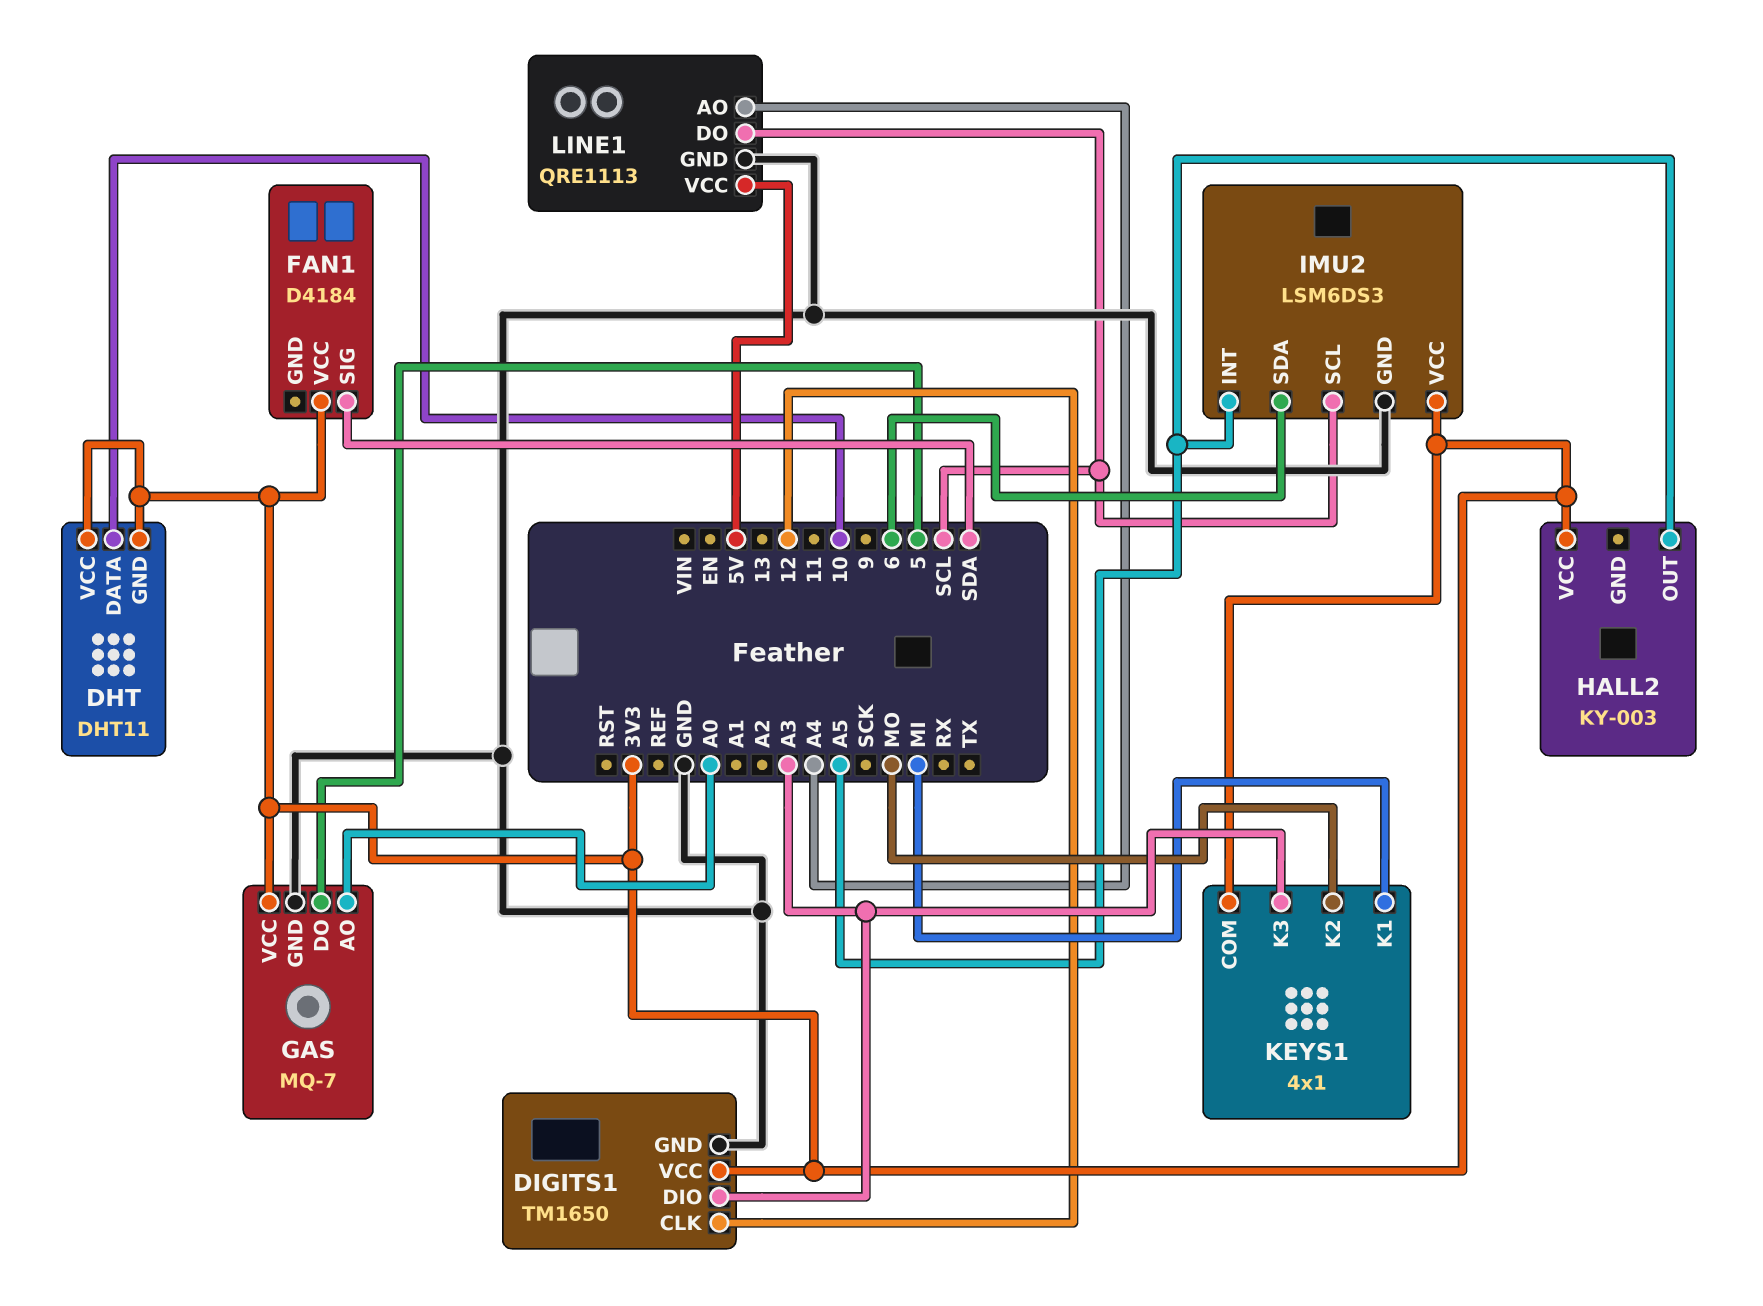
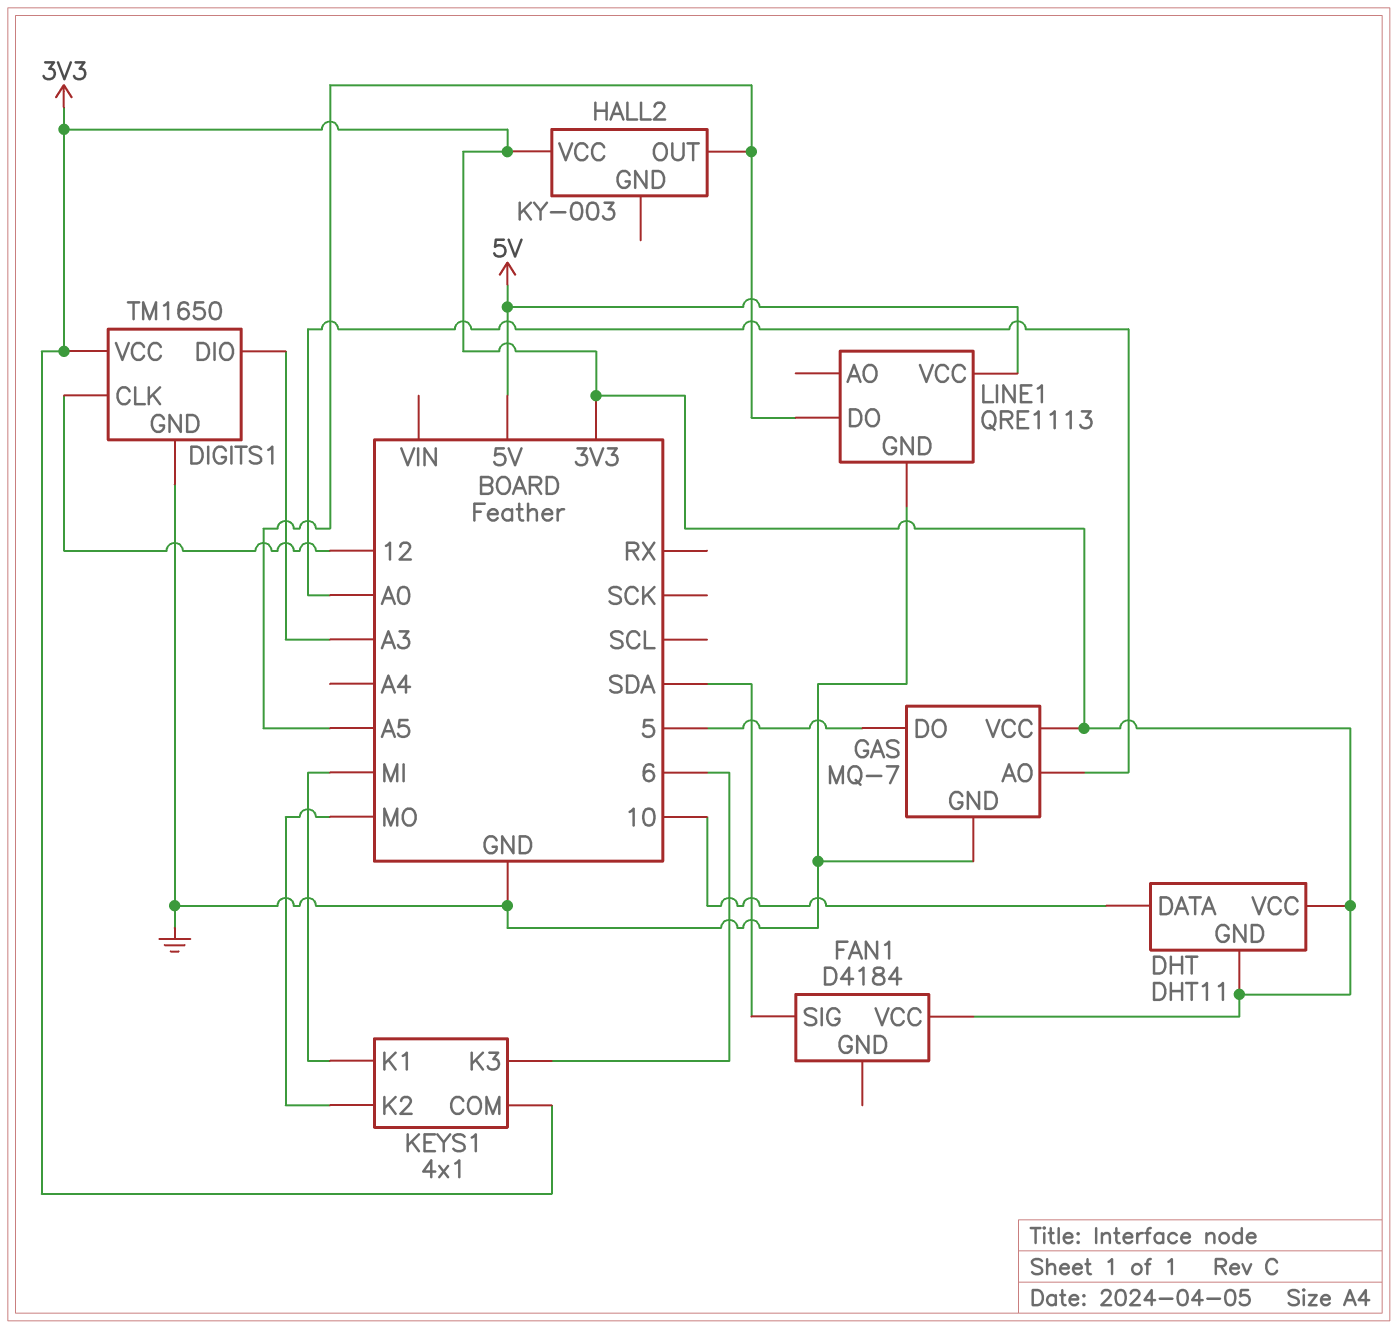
IMU2: LSM6DS3 -> none
IMU2 pin GND: GND -> none
IMU2 pin INT: A5 -> none
IMU2 pin SCL: SCL -> none
IMU2 pin SDA: 6 -> none
IMU2 pin VCC: 3V3 -> none
KEYS1 pin K3: A3 -> 6
LINE1 pin AO: A4 -> none
LINE1 pin DO: SCL -> A5

